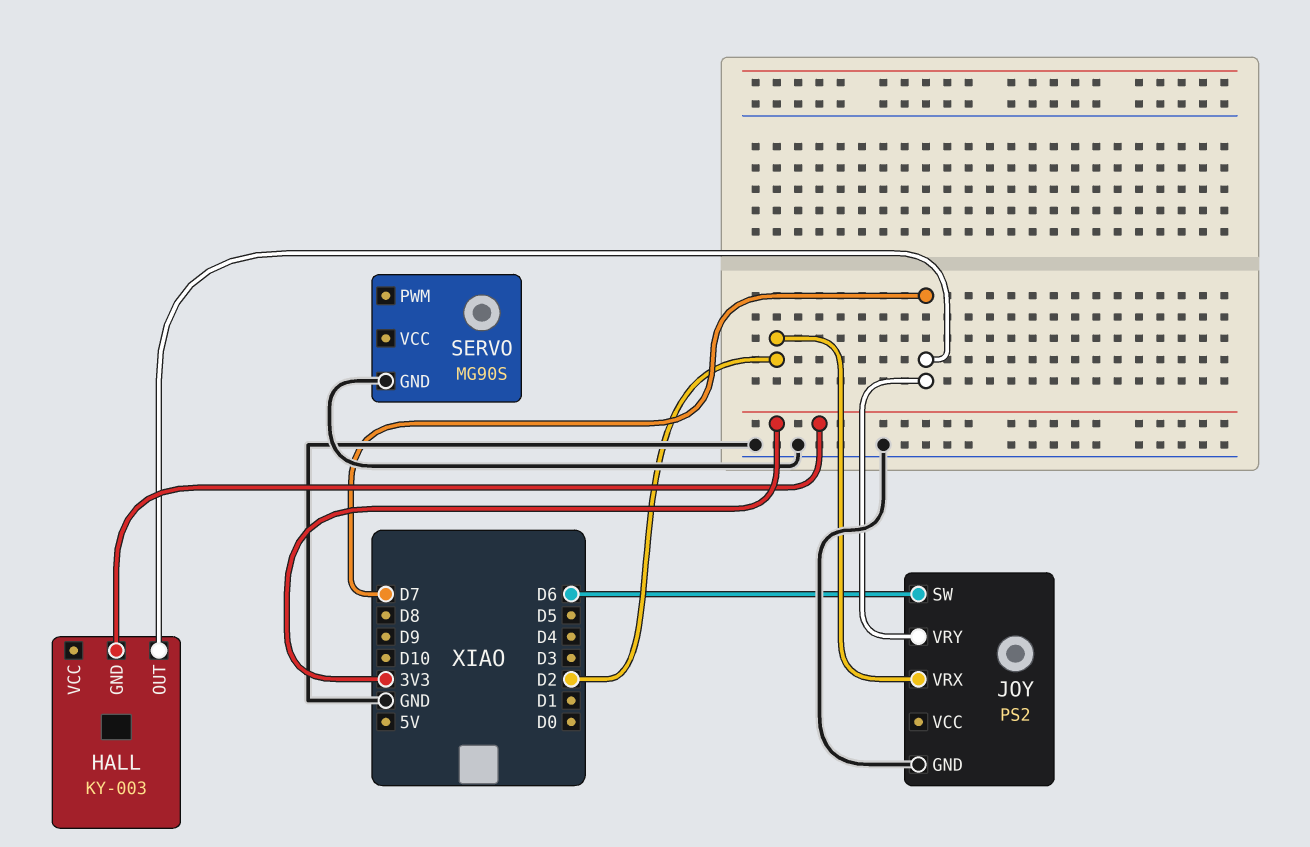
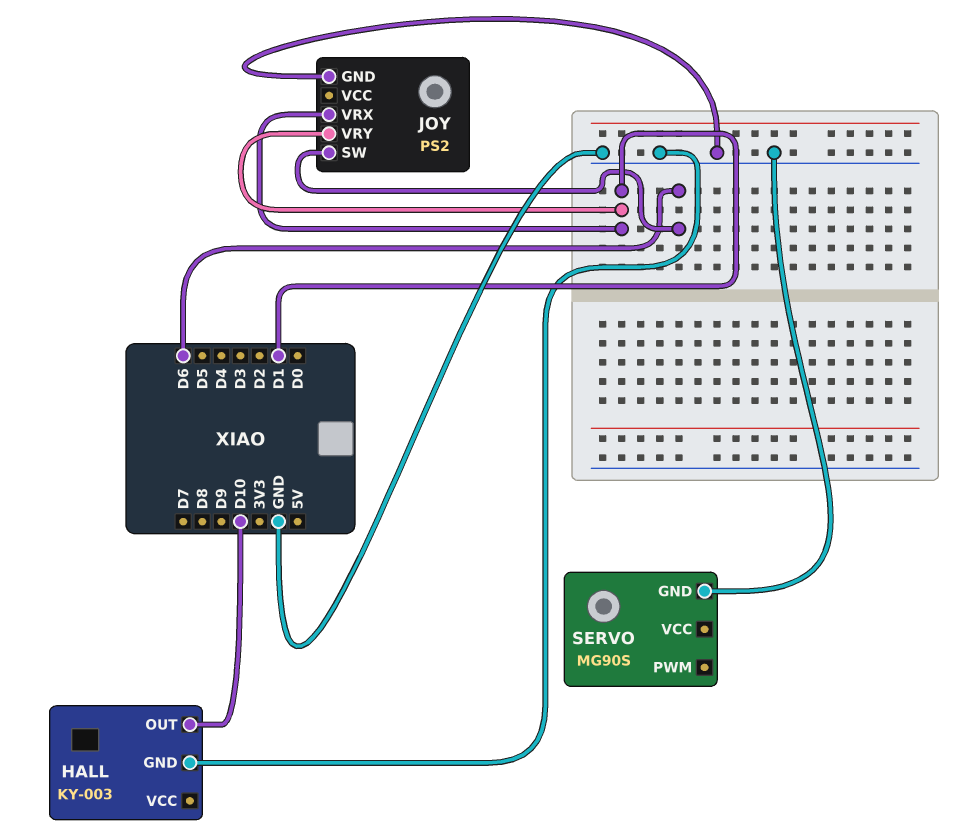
HALL pin GND: 3V3 -> GND
HALL pin OUT: D7 -> D10
JOY pin VRX: D2 -> D1
JOY pin VRY: D7 -> D1

